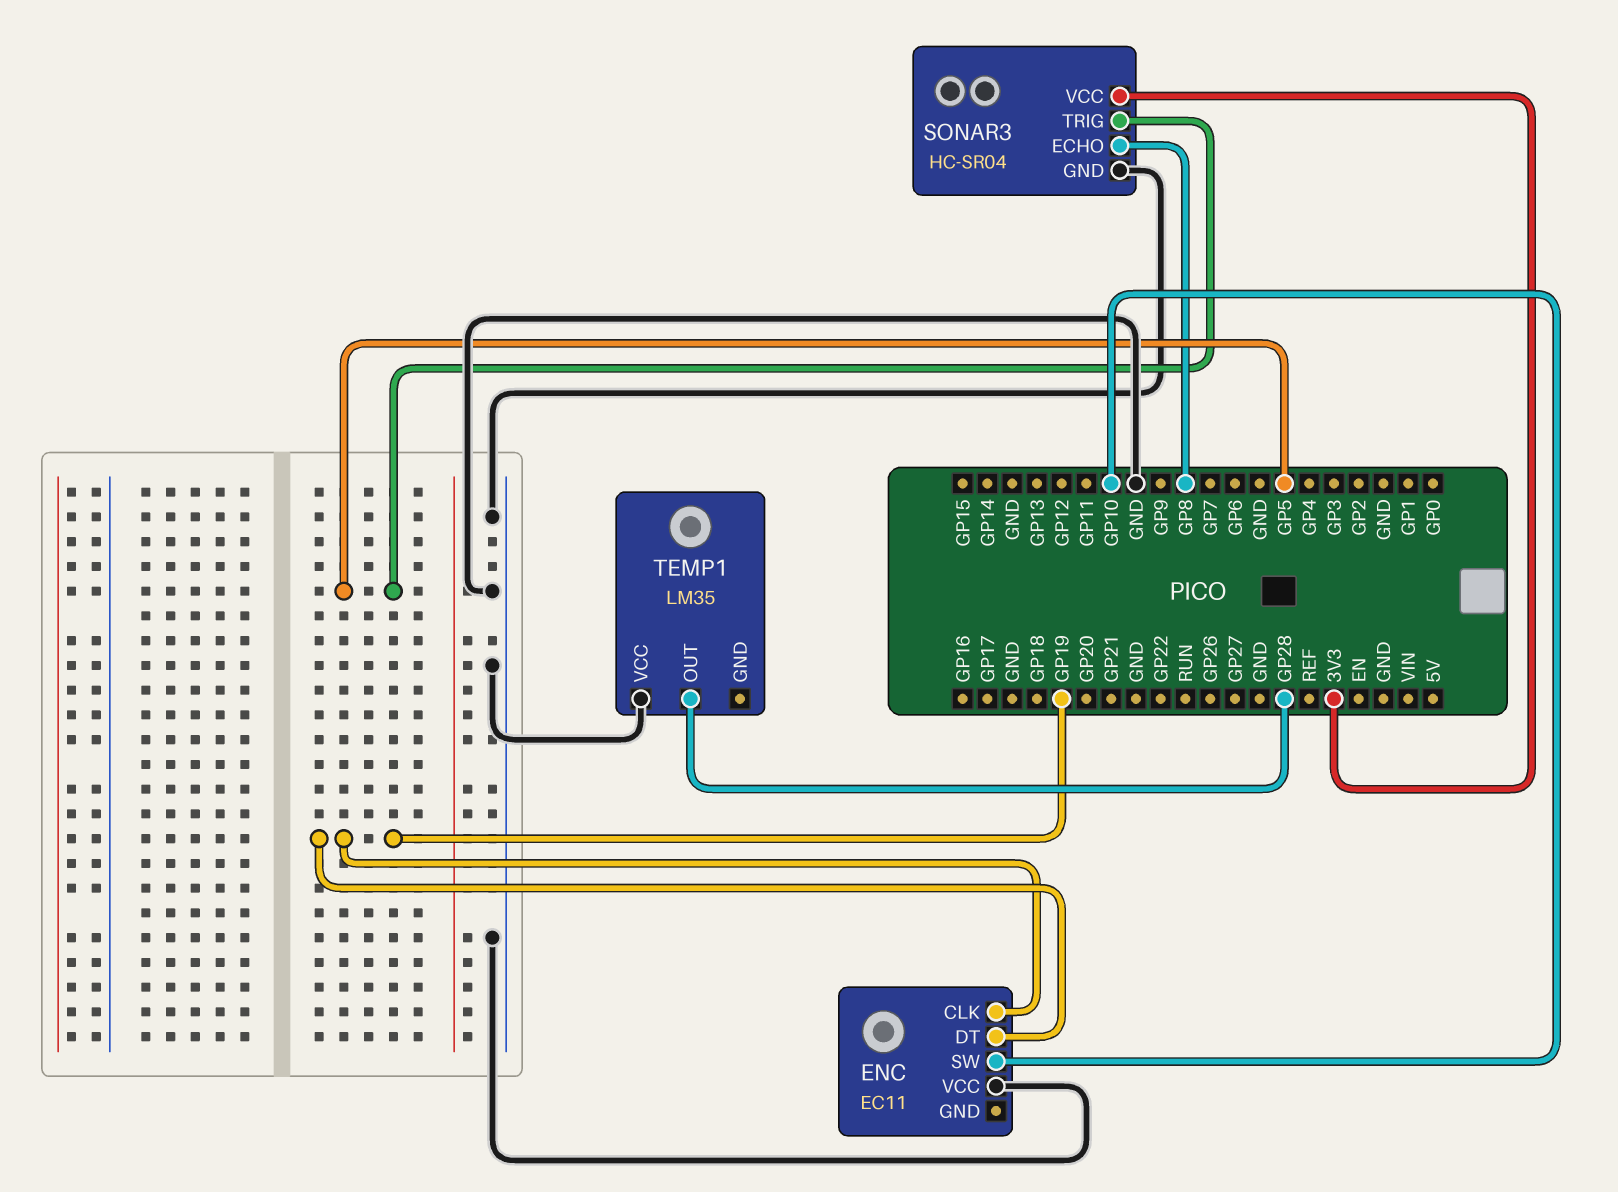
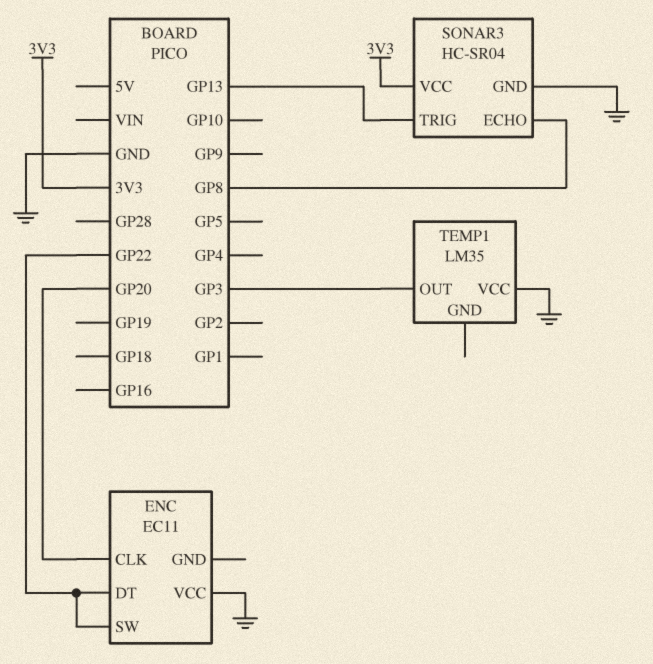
ENC pin CLK: GP19 -> GP20
ENC pin DT: GP19 -> GP22
ENC pin SW: GP10 -> GP22
SONAR3 pin TRIG: GP5 -> GP13
TEMP1 pin OUT: GP28 -> GP3

